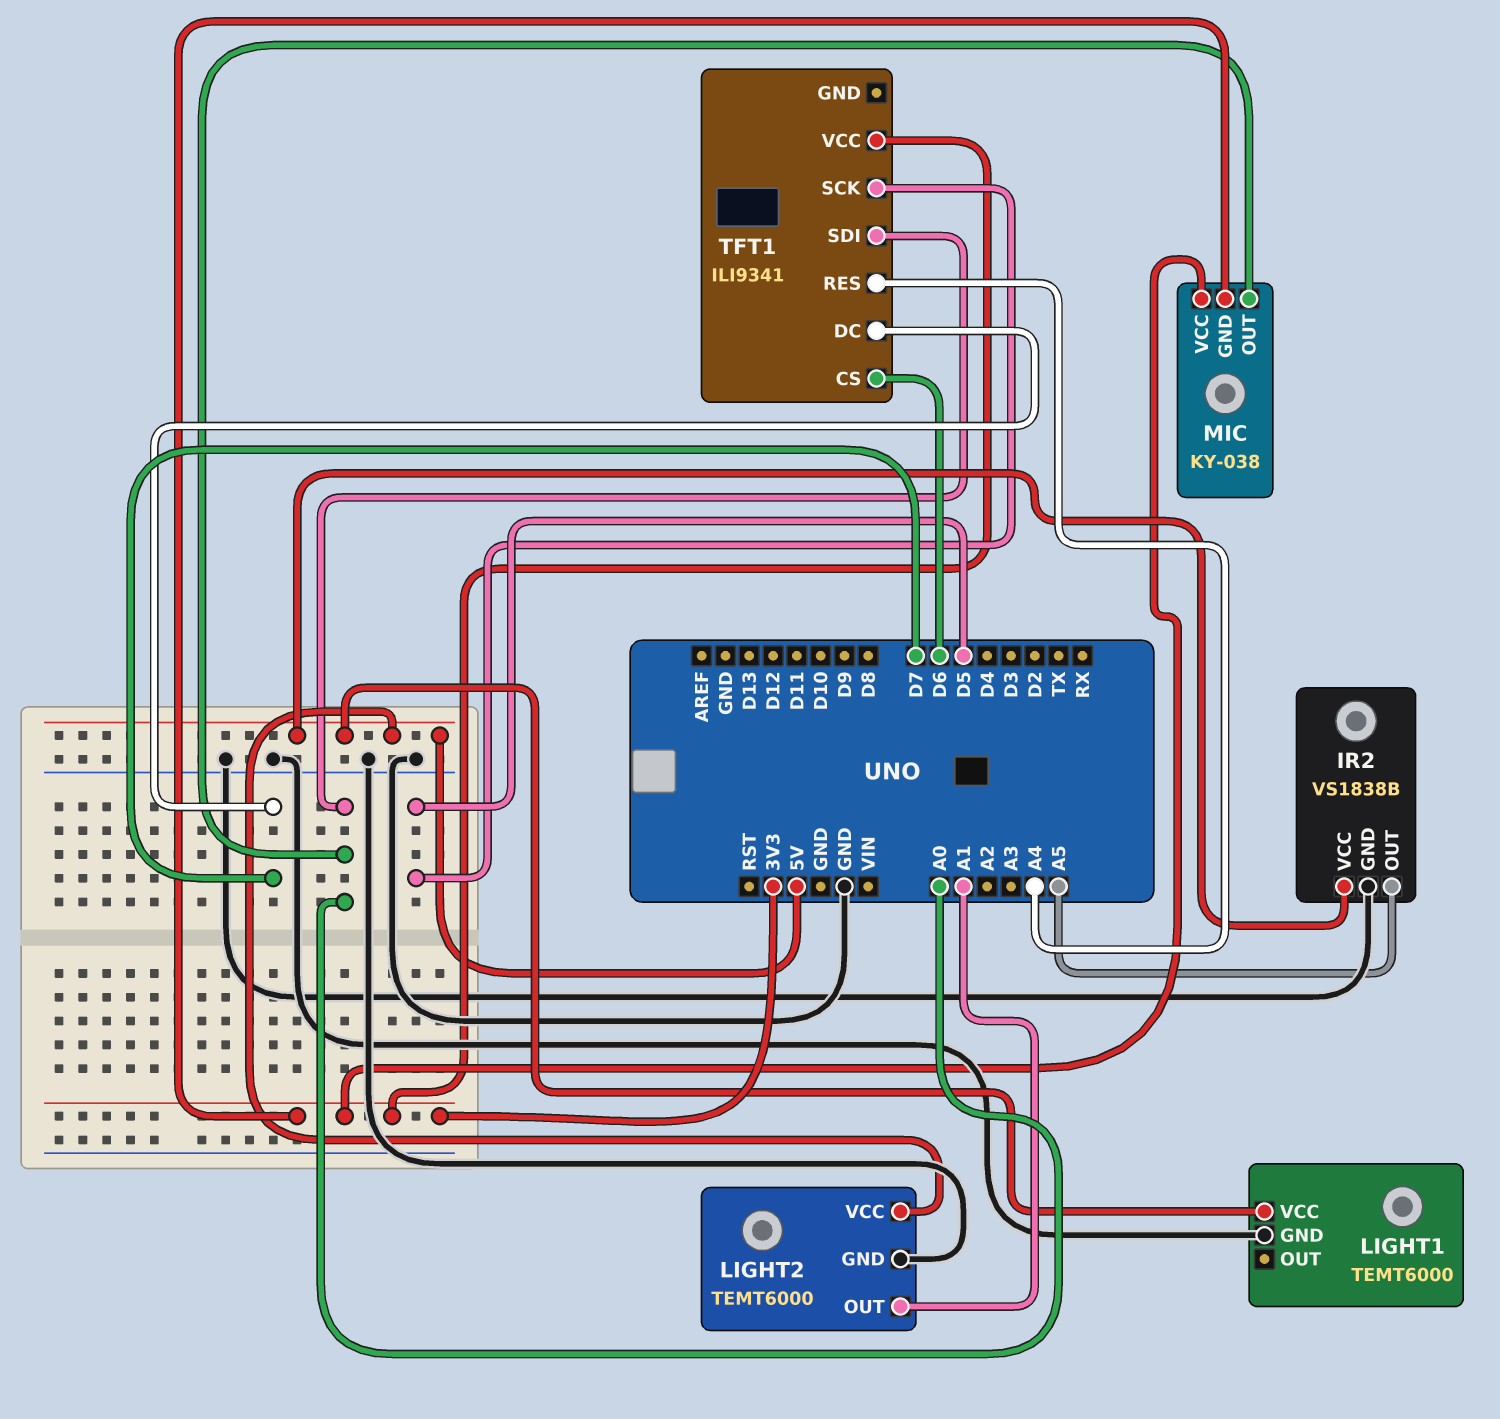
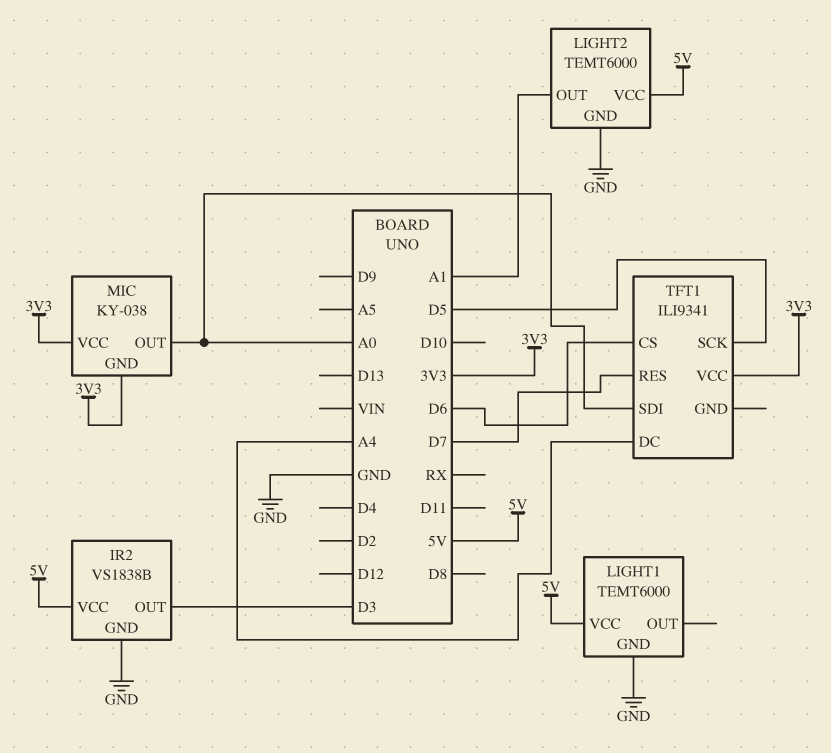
IR2 pin OUT: A5 -> D3
TFT1 pin DC: D7 -> A4
TFT1 pin RES: A4 -> D7

